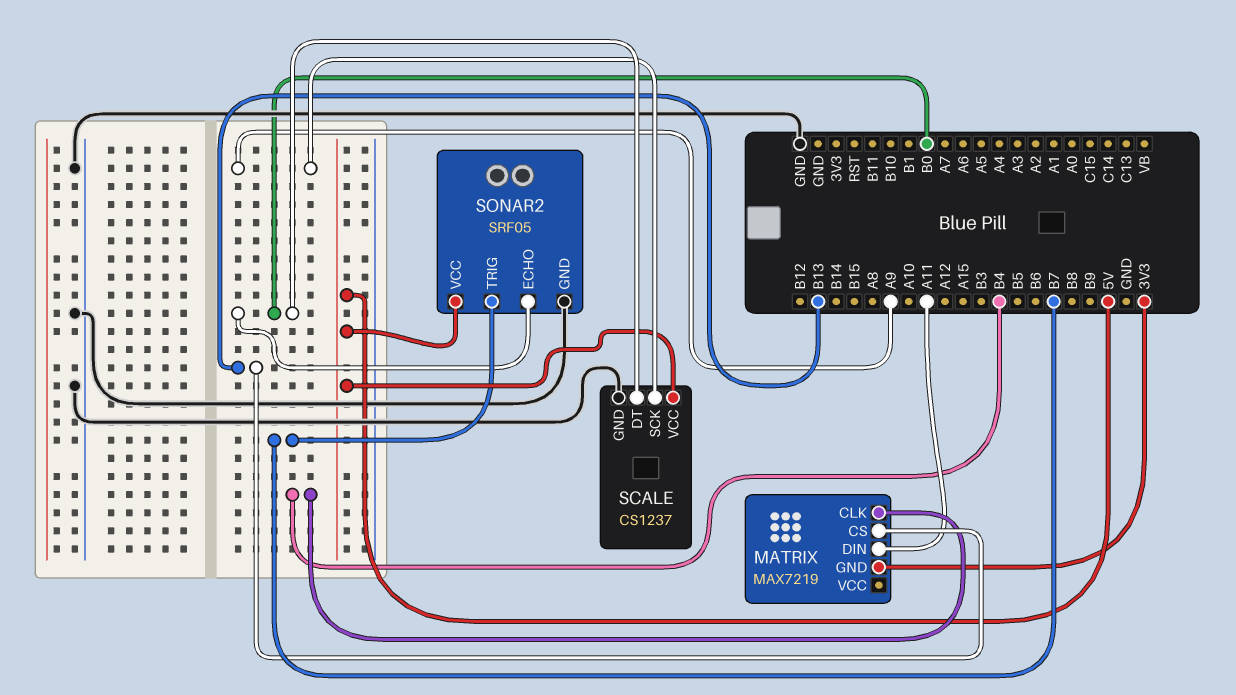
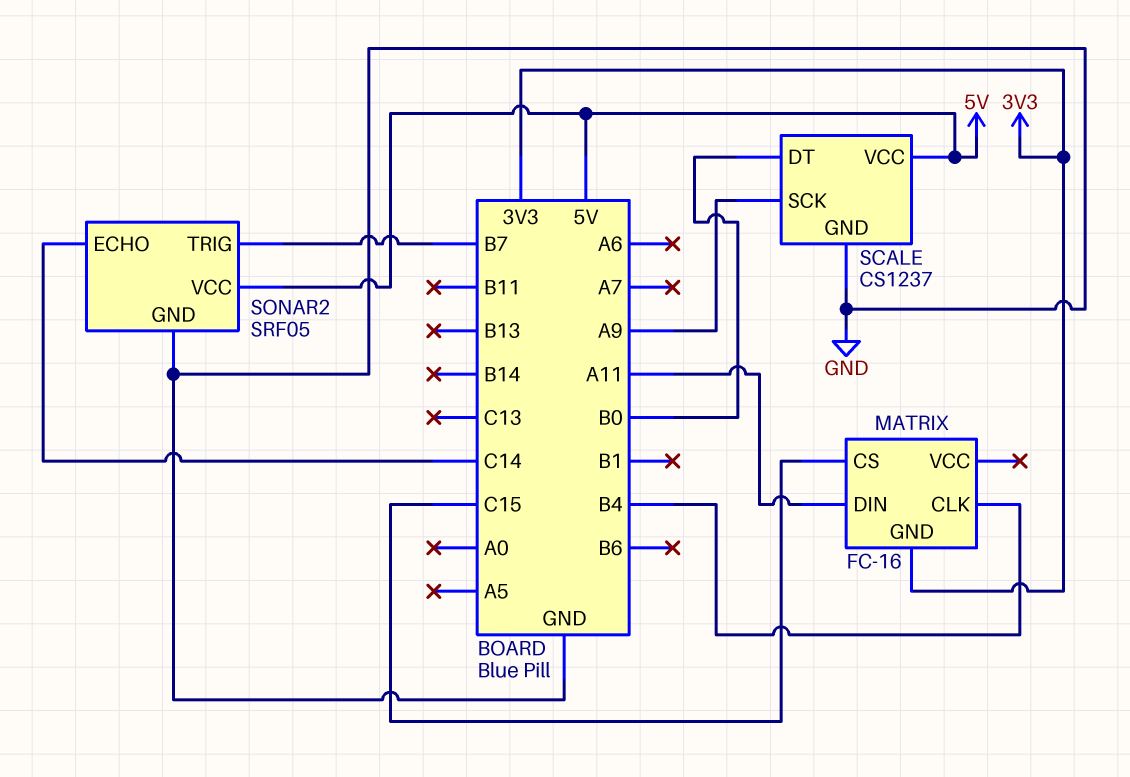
MATRIX: MAX7219 -> FC-16
MATRIX pin CS: B13 -> C15
SONAR2 pin ECHO: B0 -> C14

